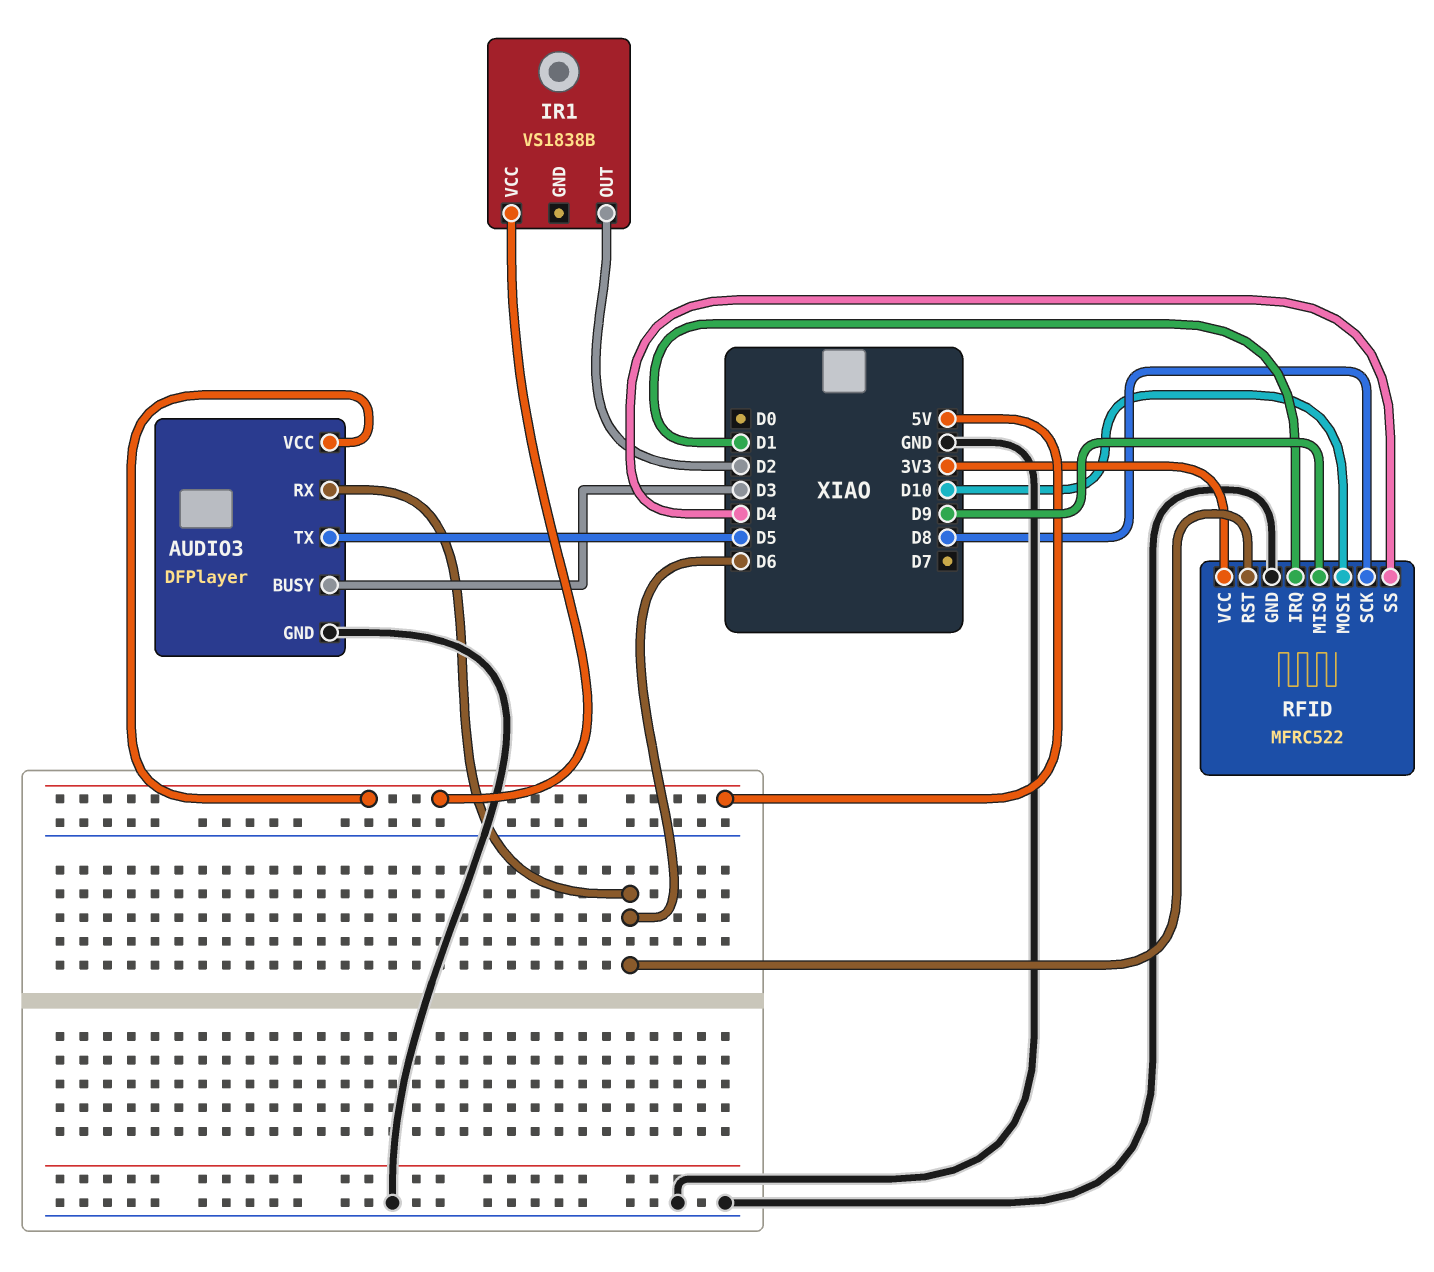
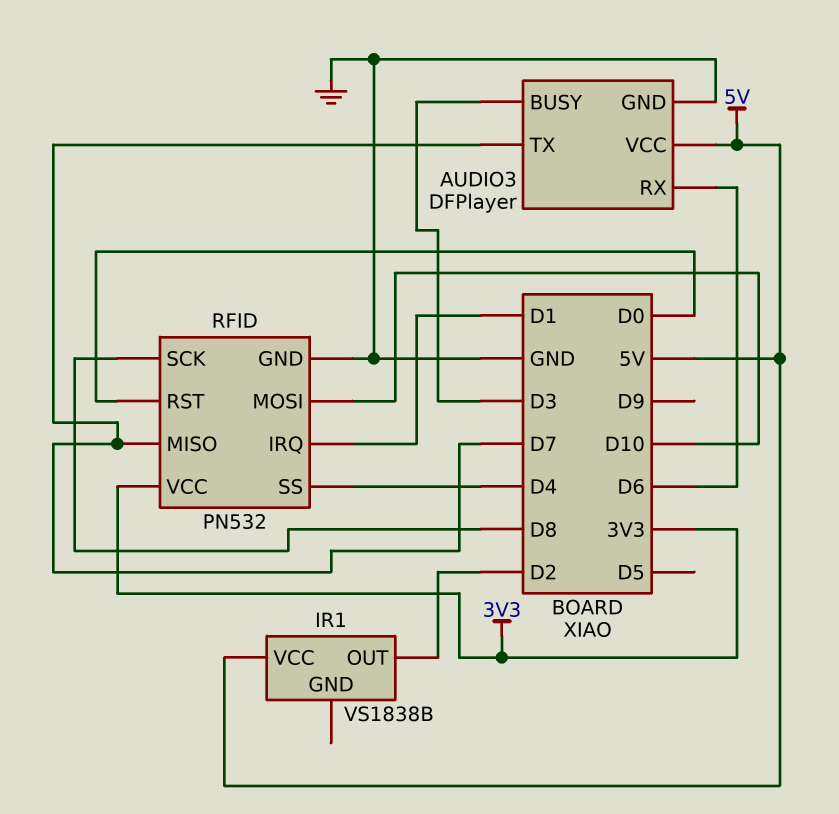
AUDIO3 pin TX: D5 -> D7
RFID: MFRC522 -> PN532
RFID pin MISO: D9 -> D7
RFID pin RST: D6 -> D0

